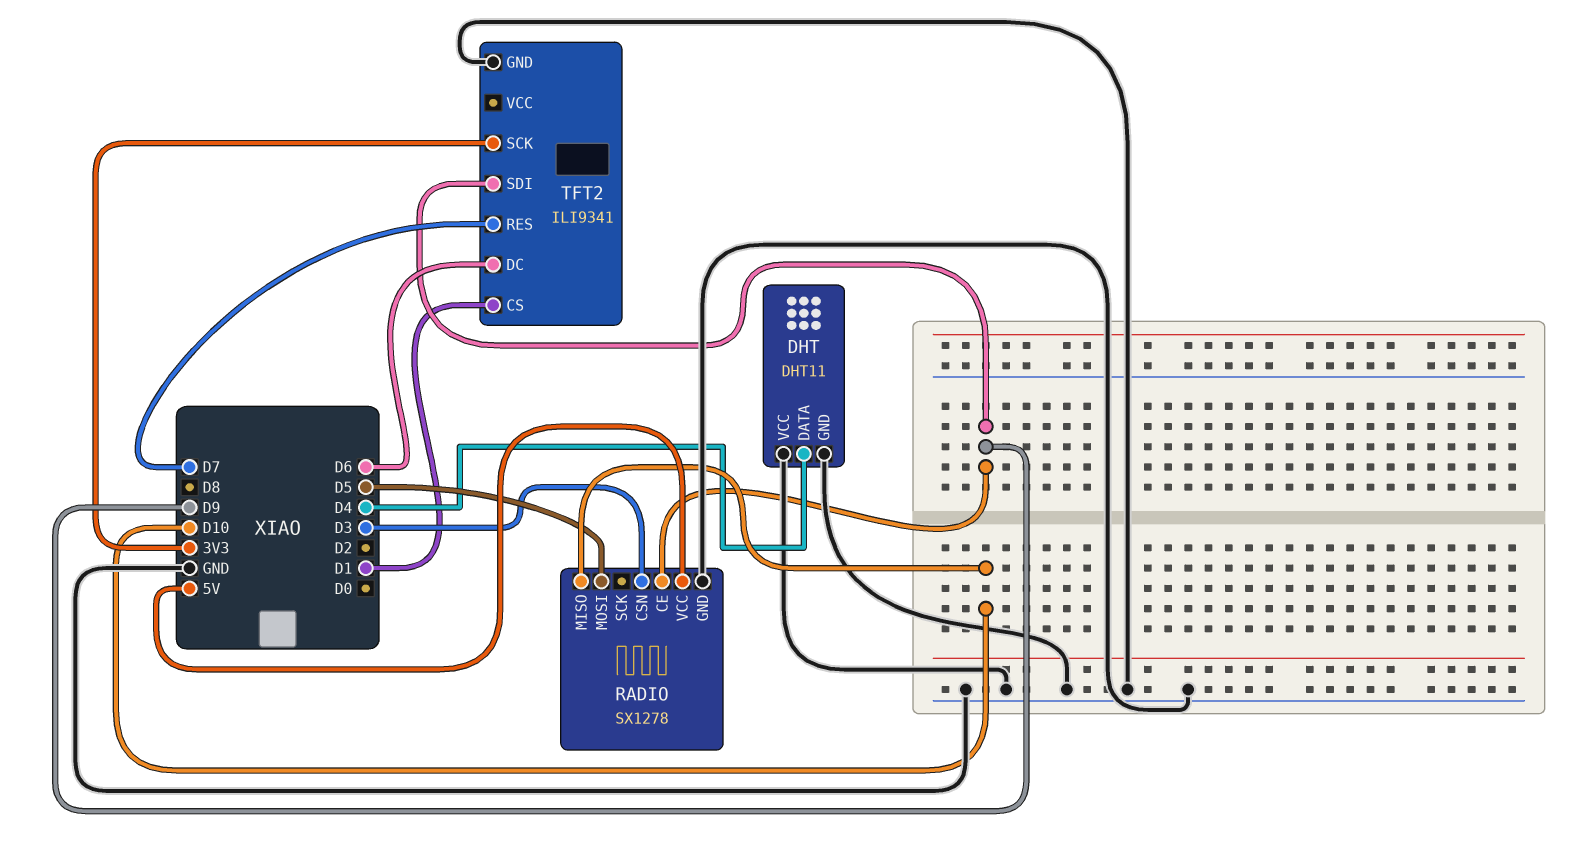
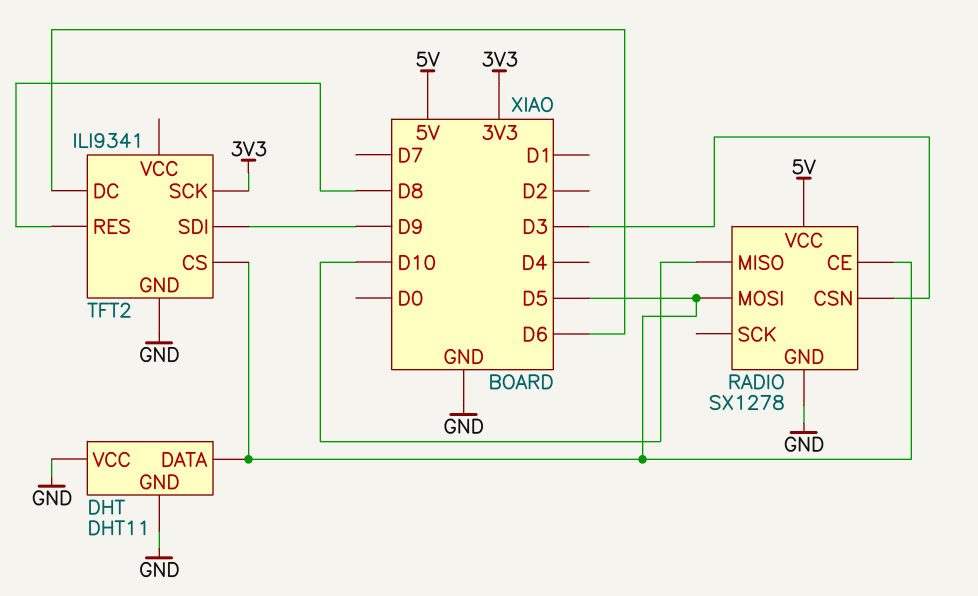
DHT pin DATA: D4 -> D5
RADIO pin CE: D9 -> D5
TFT2 pin CS: D1 -> D5
TFT2 pin RES: D7 -> D8

